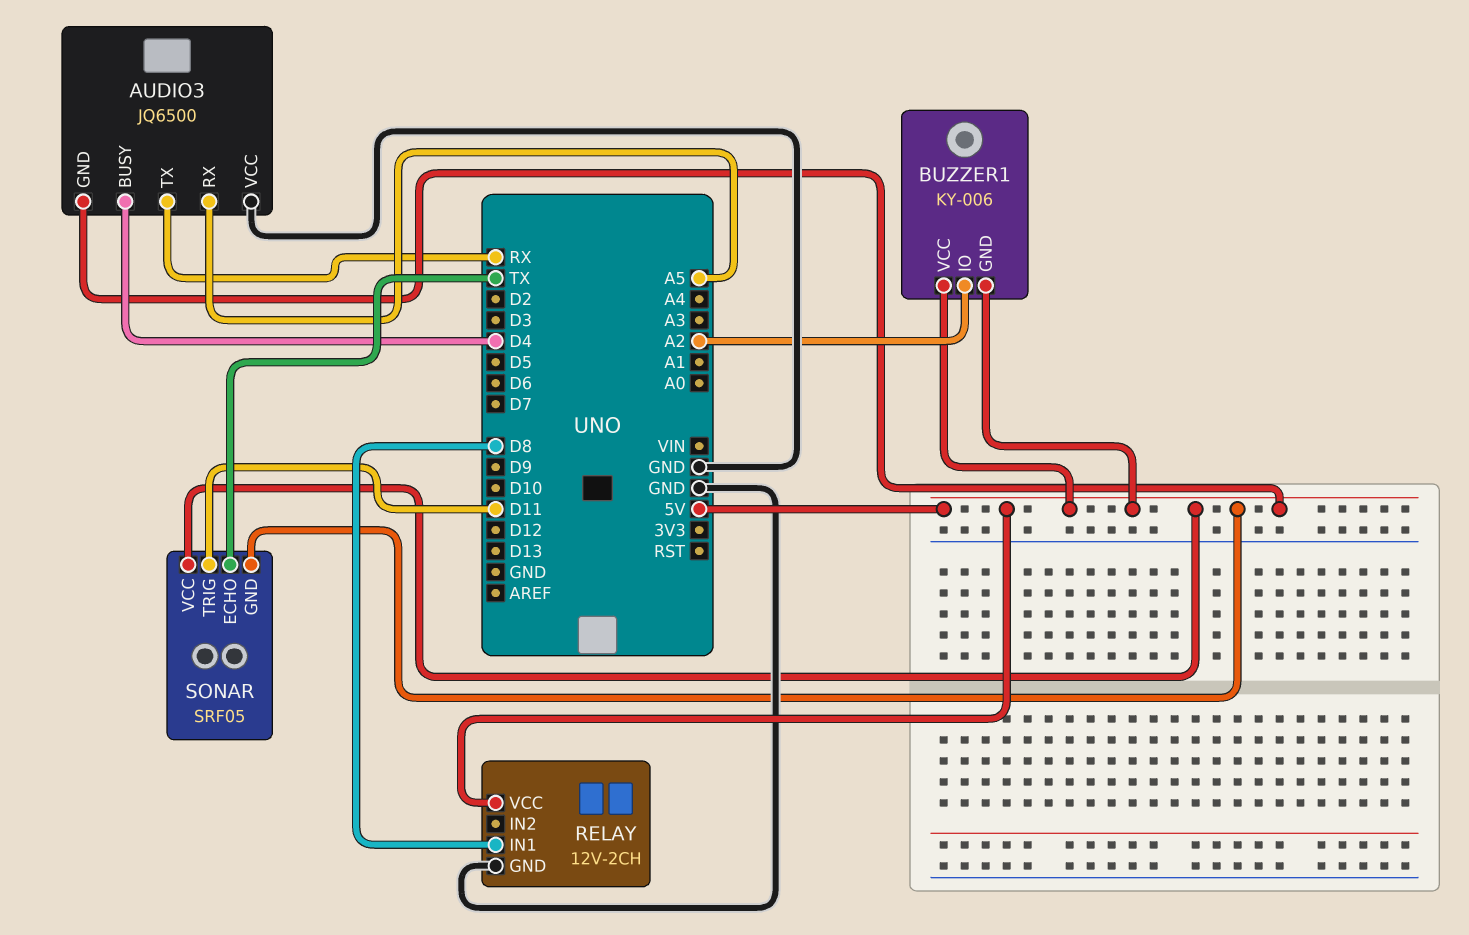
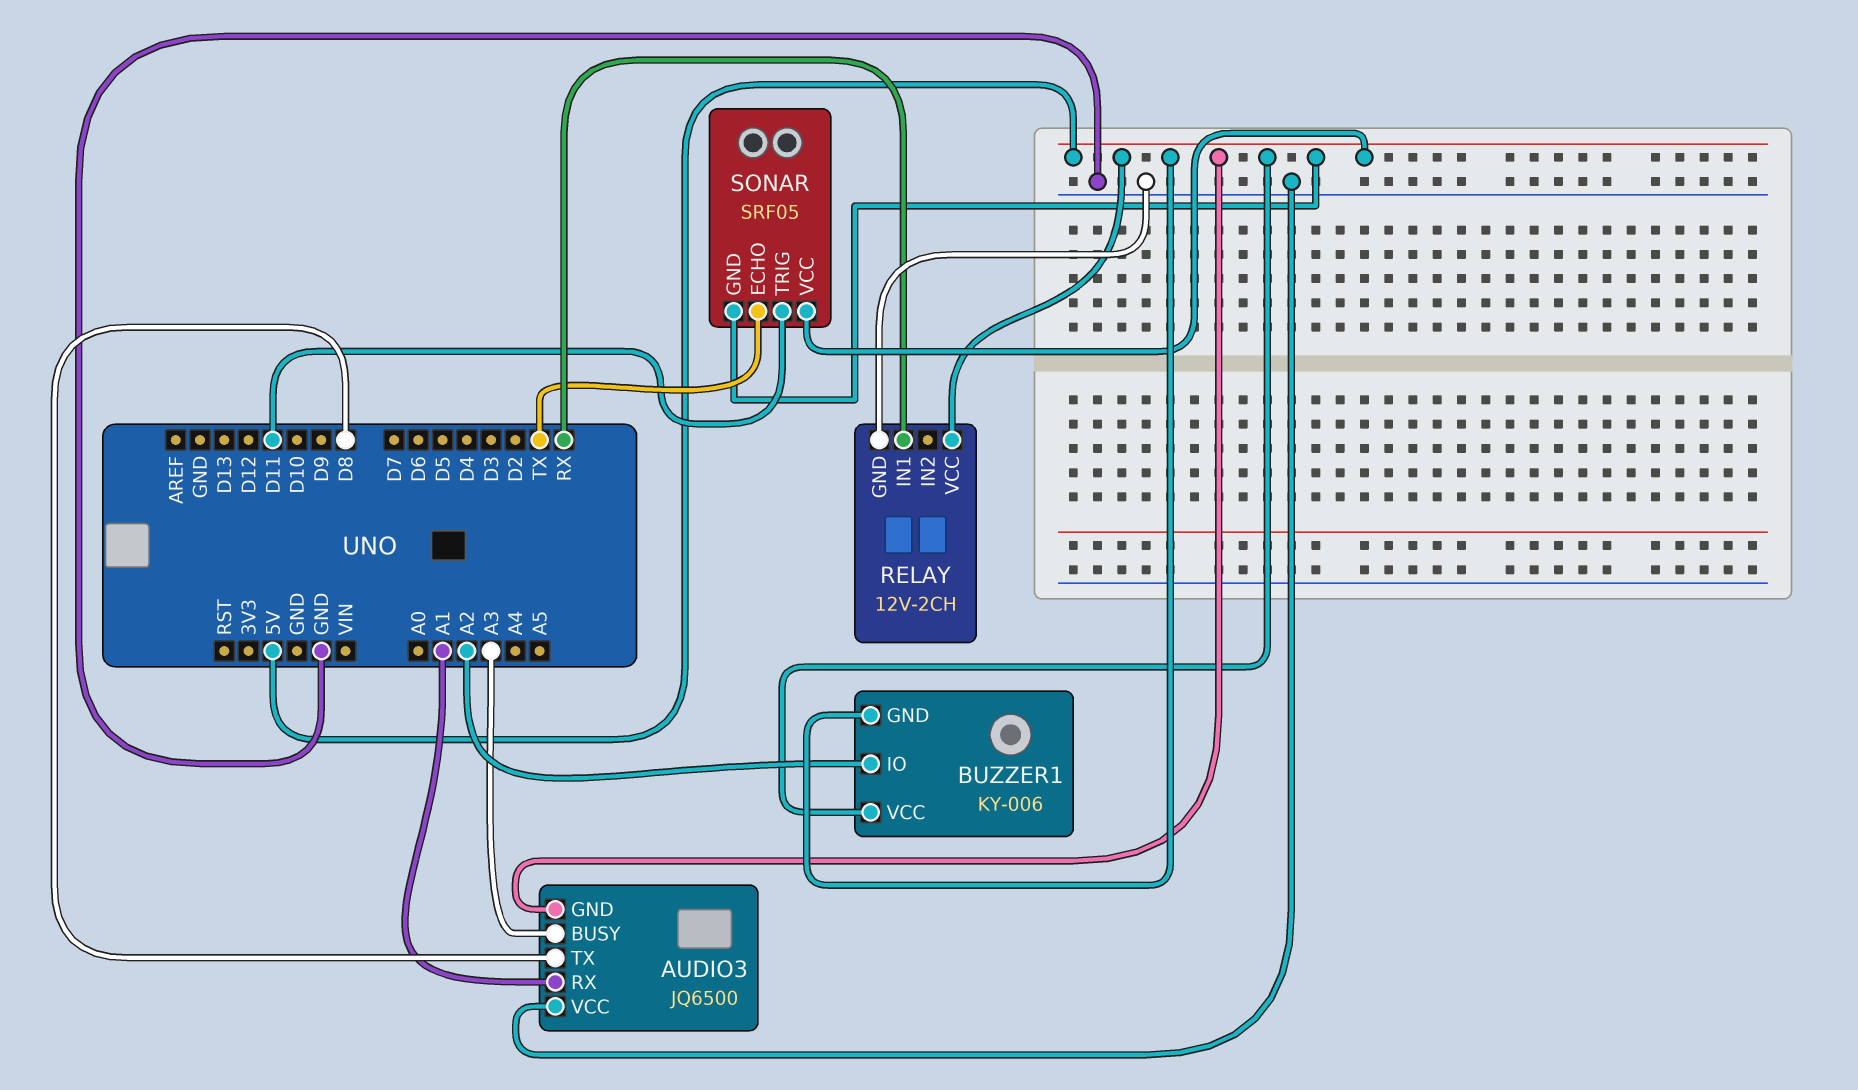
AUDIO3 pin BUSY: D4 -> A3
AUDIO3 pin RX: A5 -> A1
AUDIO3 pin TX: RX -> D8
RELAY pin IN1: D8 -> RX

